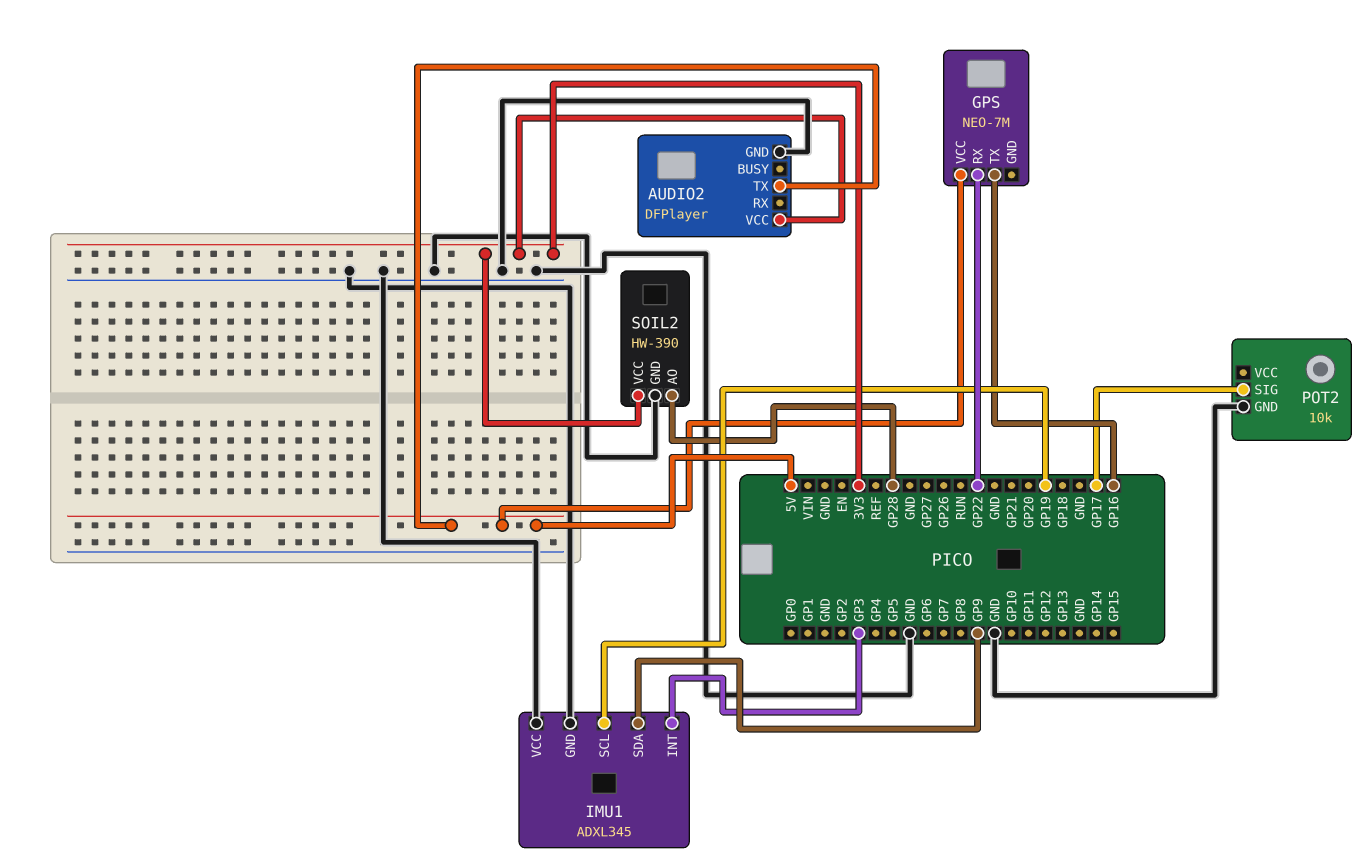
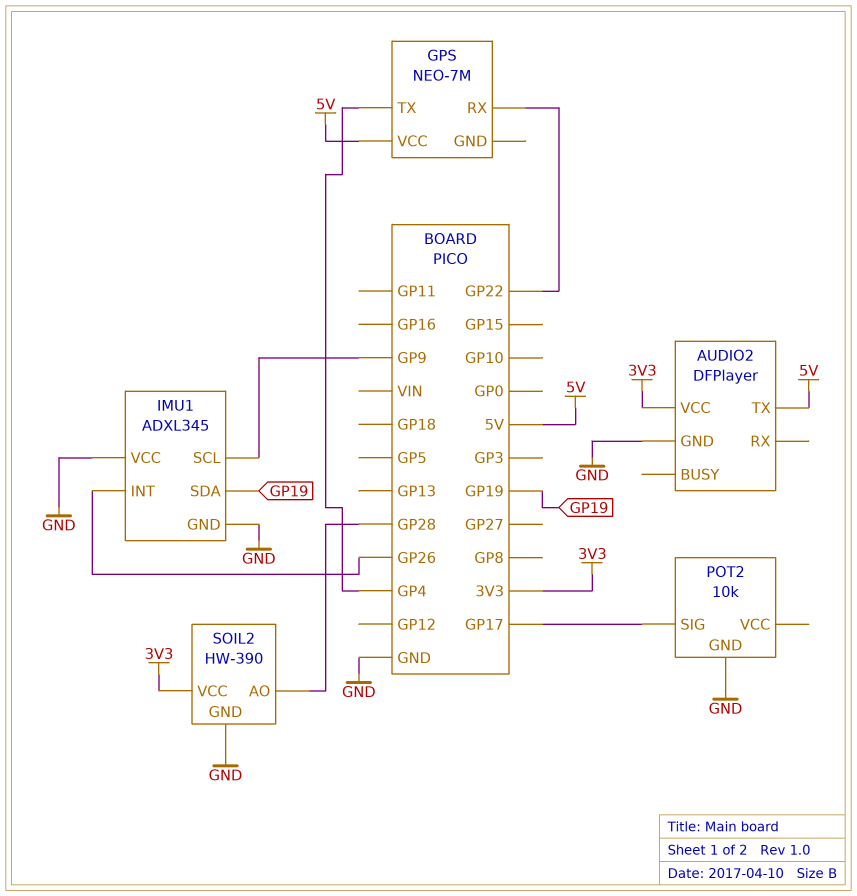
GPS pin TX: GP16 -> GP4
IMU1 pin INT: GP3 -> GP26
IMU1 pin SCL: GP19 -> GP9
IMU1 pin SDA: GP9 -> GP19

